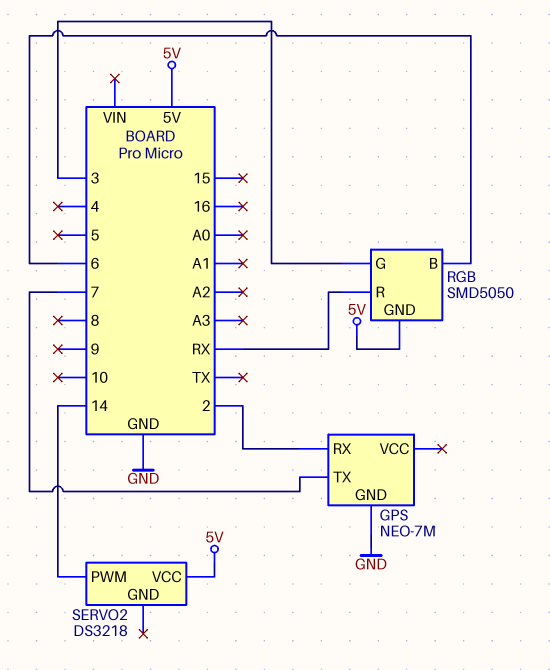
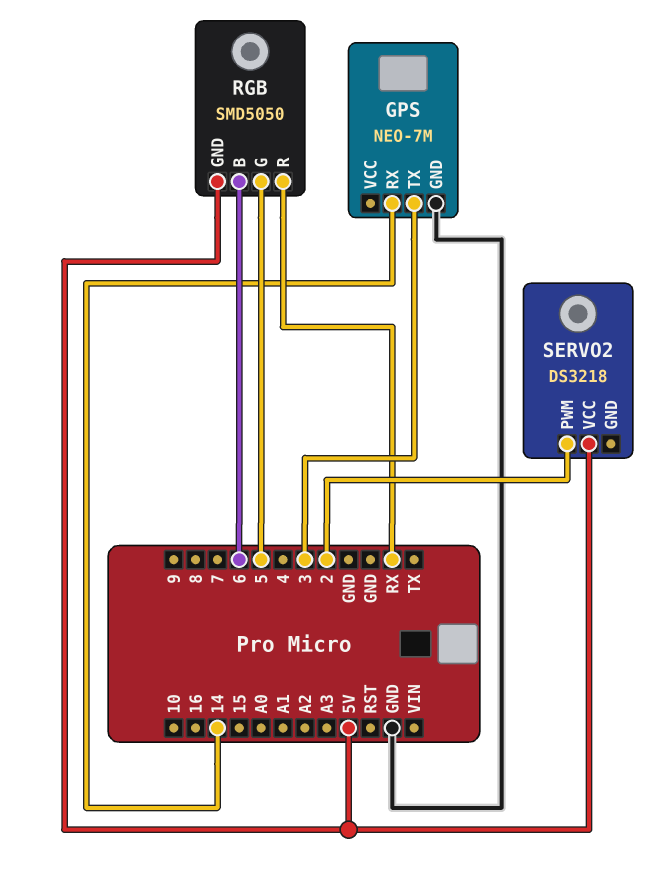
GPS pin RX: 2 -> 14
GPS pin TX: 7 -> 3
RGB pin G: 3 -> 5
SERVO2 pin PWM: 14 -> 2

